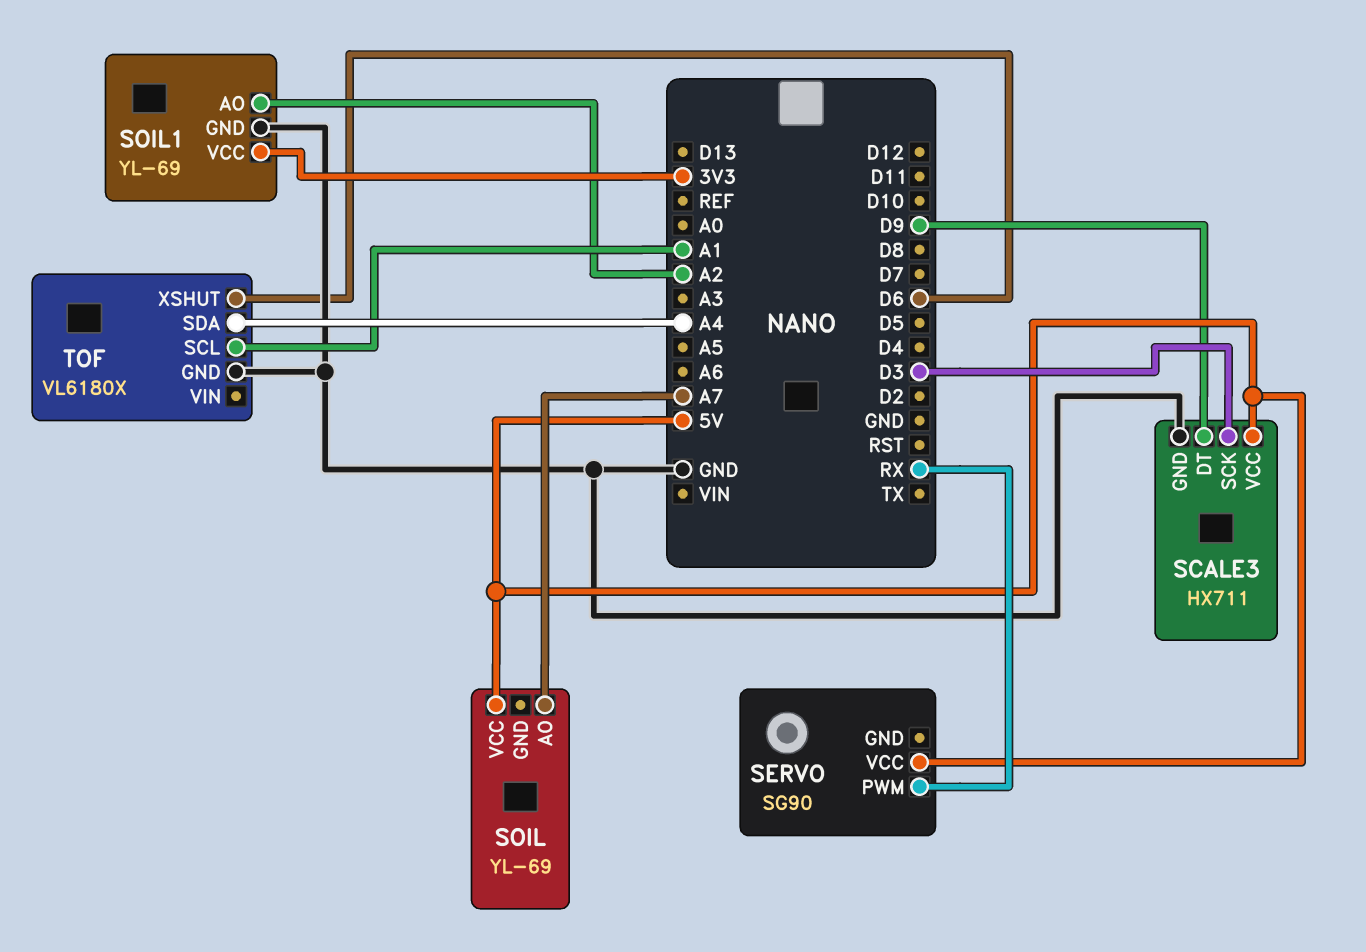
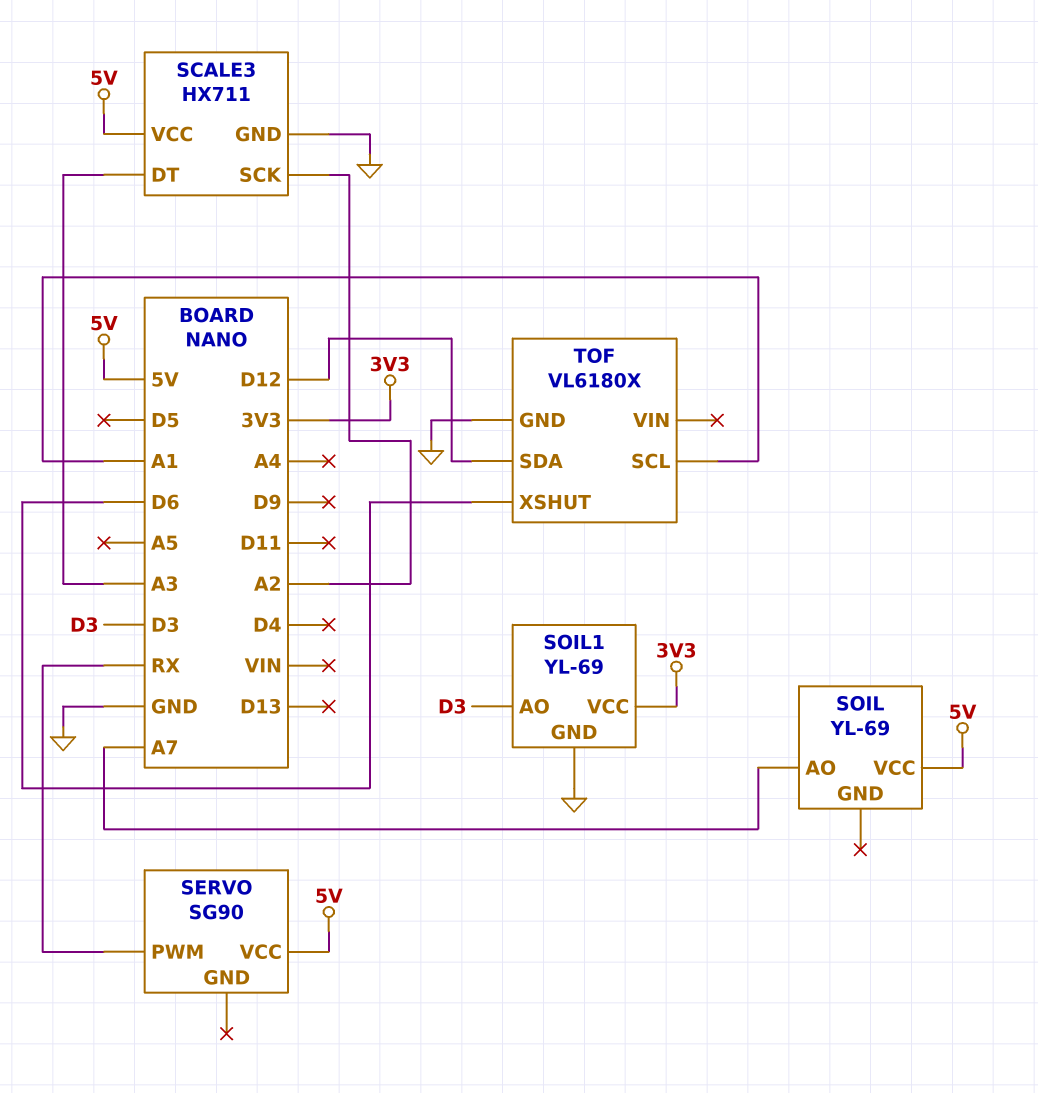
SCALE3 pin DT: D9 -> A3
SCALE3 pin SCK: D3 -> A2
SOIL1 pin AO: A2 -> D3
TOF pin SDA: A4 -> D12

